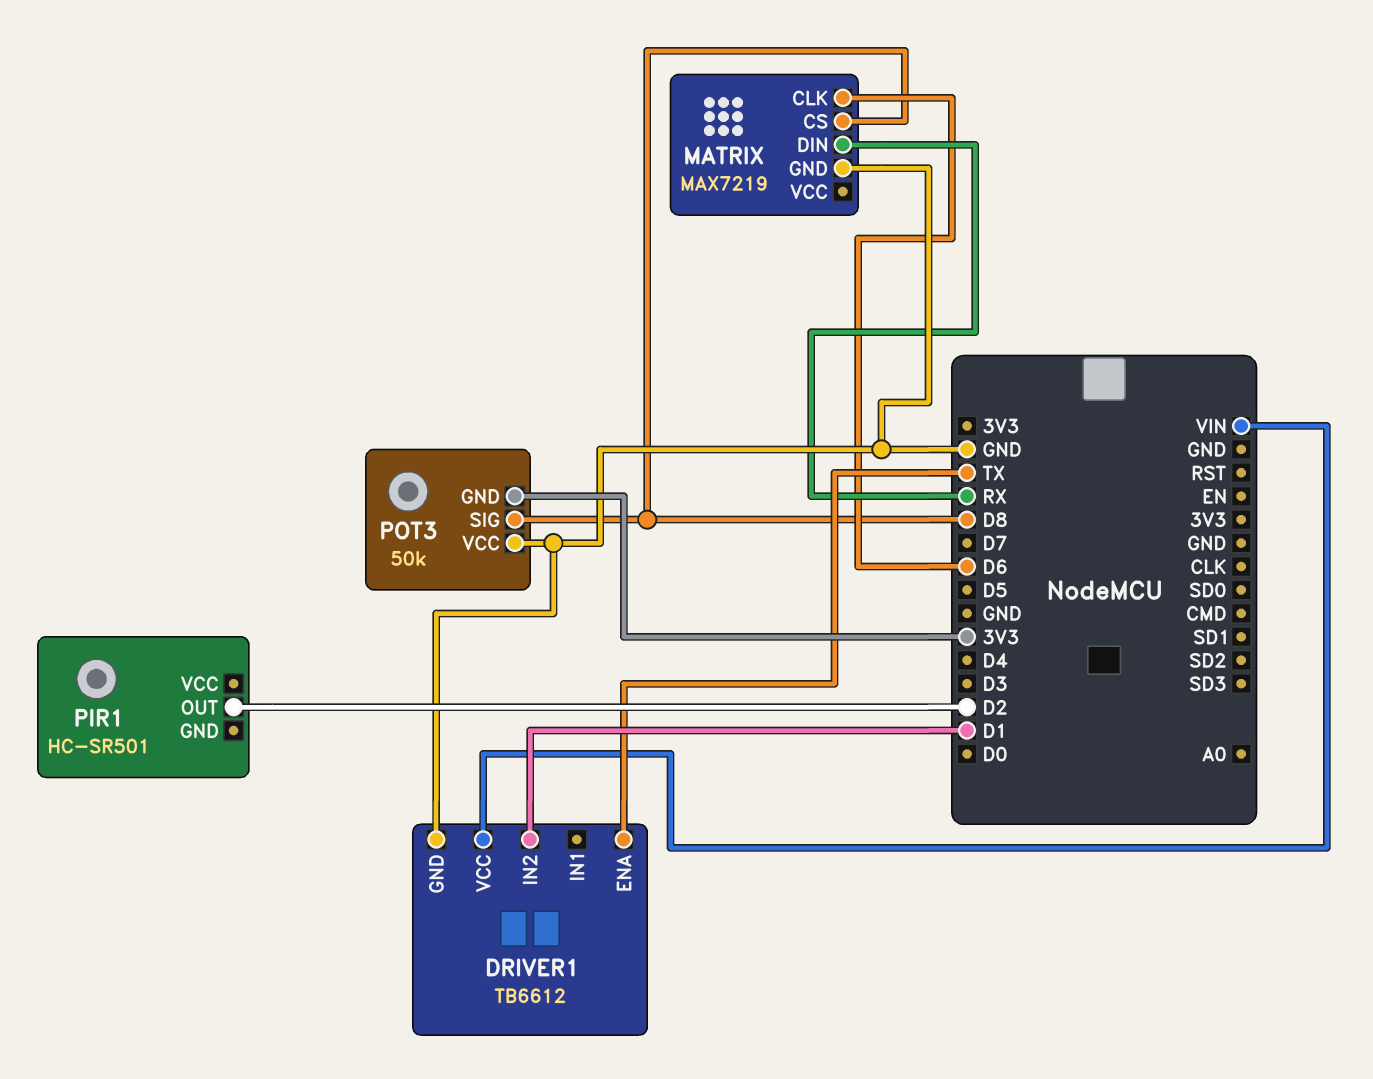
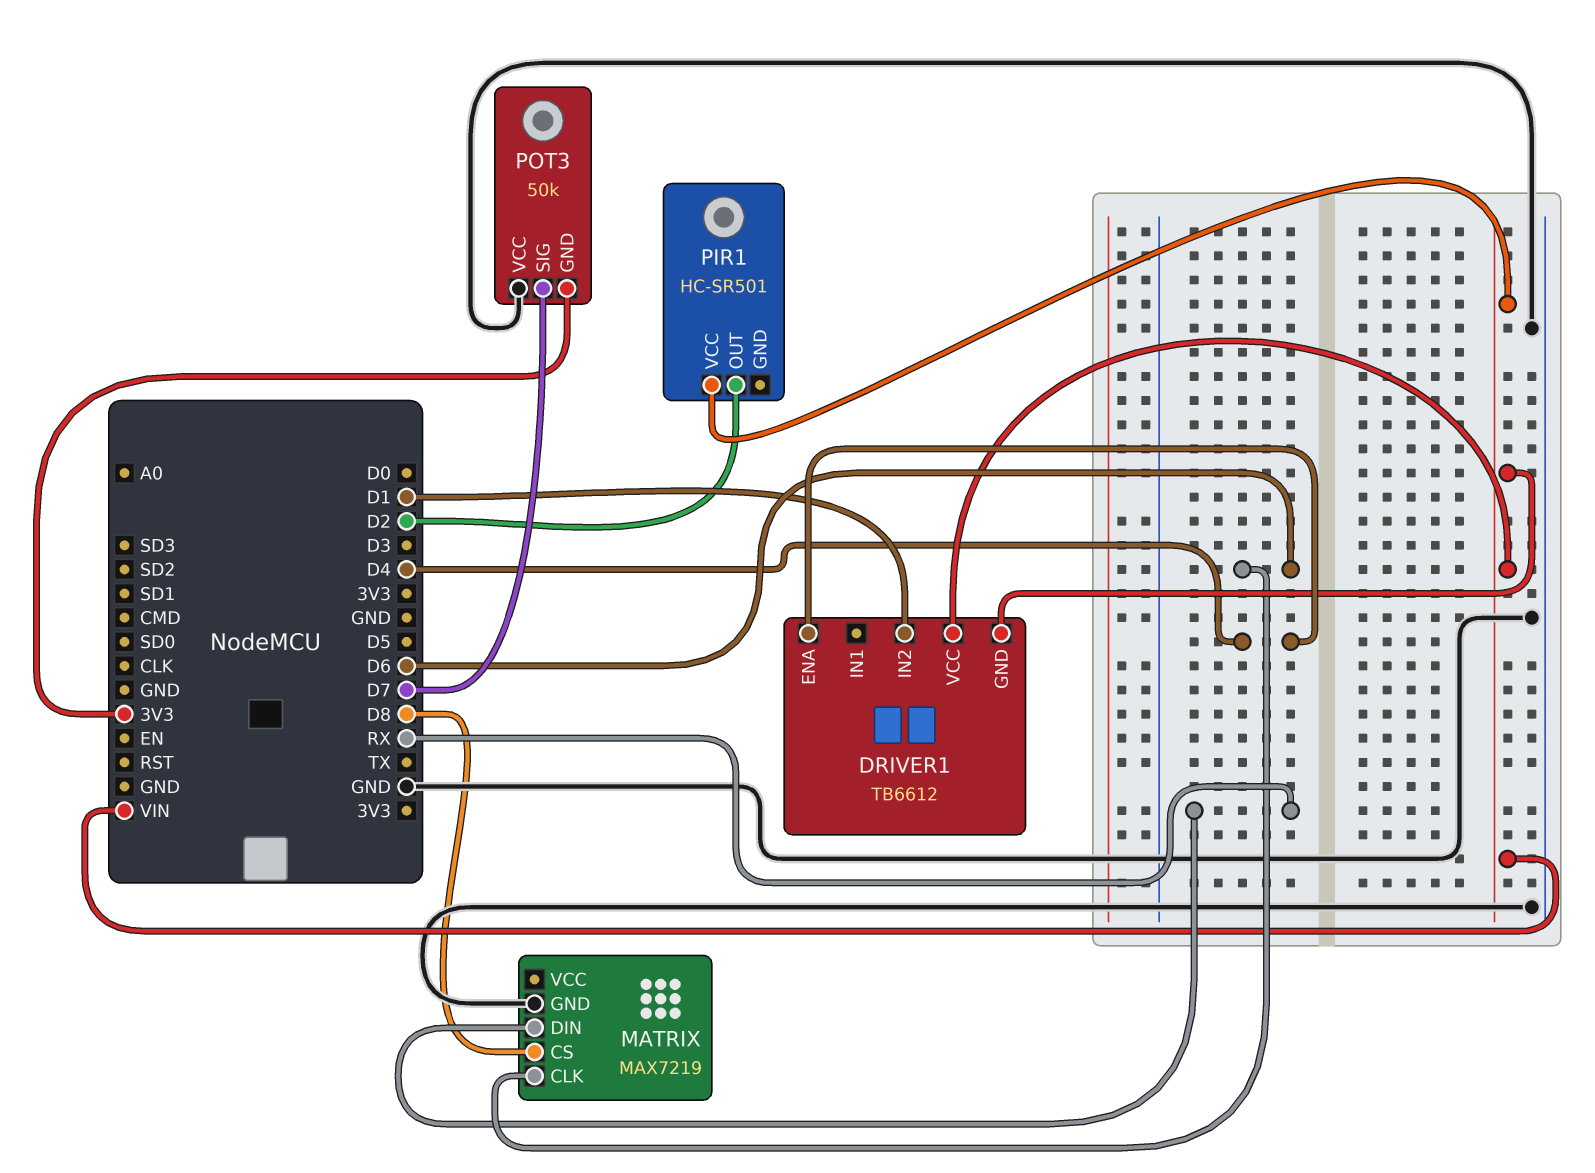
DRIVER1 pin ENA: TX -> D4
DRIVER1 pin GND: GND -> VIN
PIR1 pin VCC: none -> VIN
POT3 pin SIG: D8 -> D7

